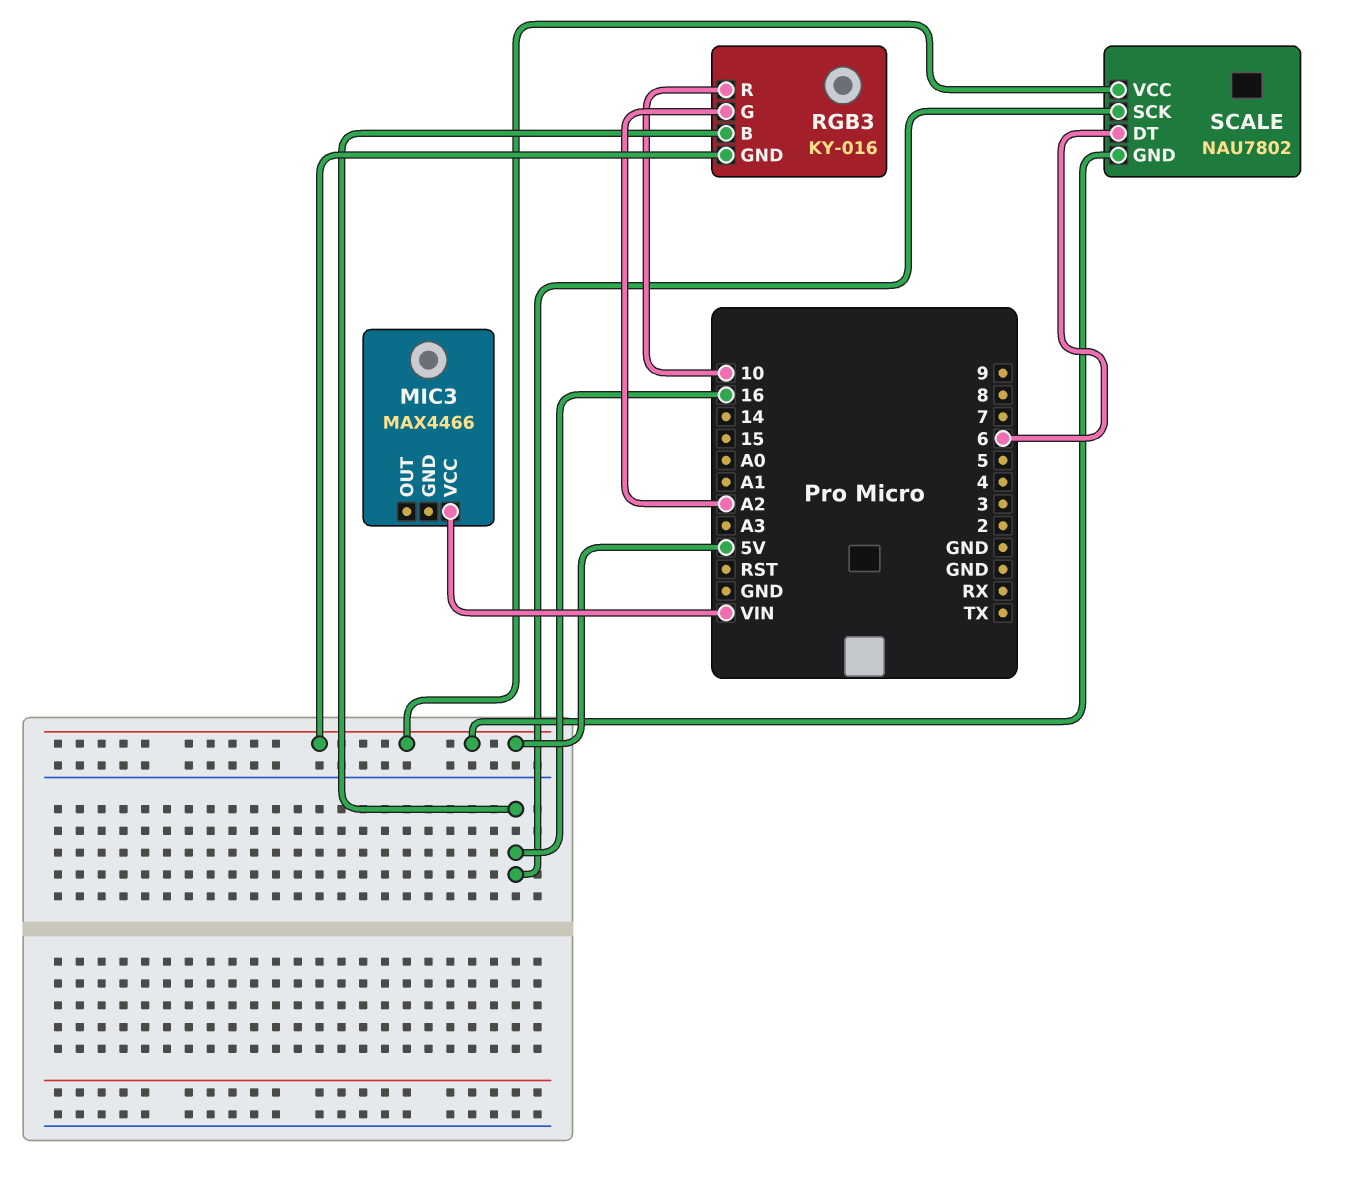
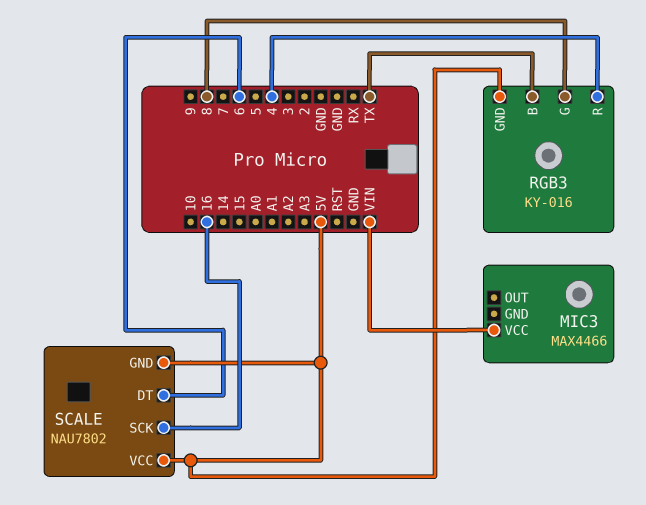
RGB3 pin B: 16 -> TX
RGB3 pin G: A2 -> 8
RGB3 pin R: 10 -> 4

